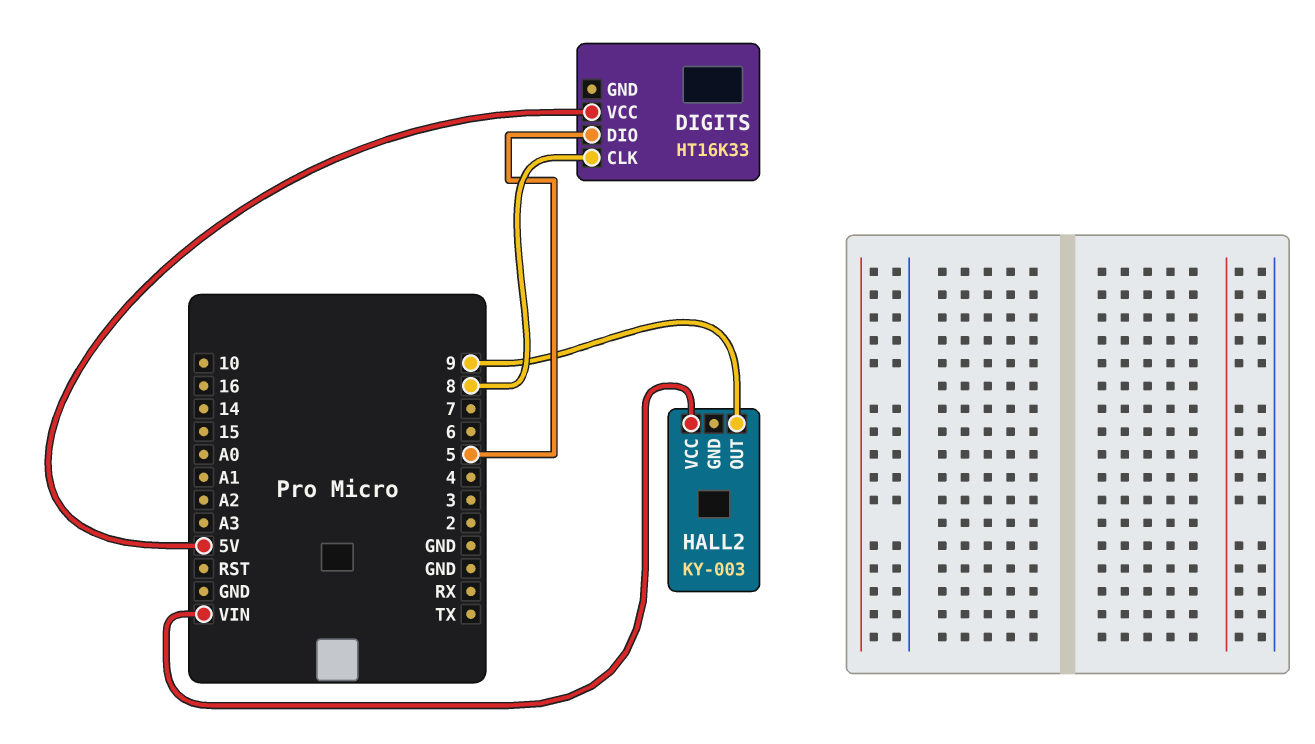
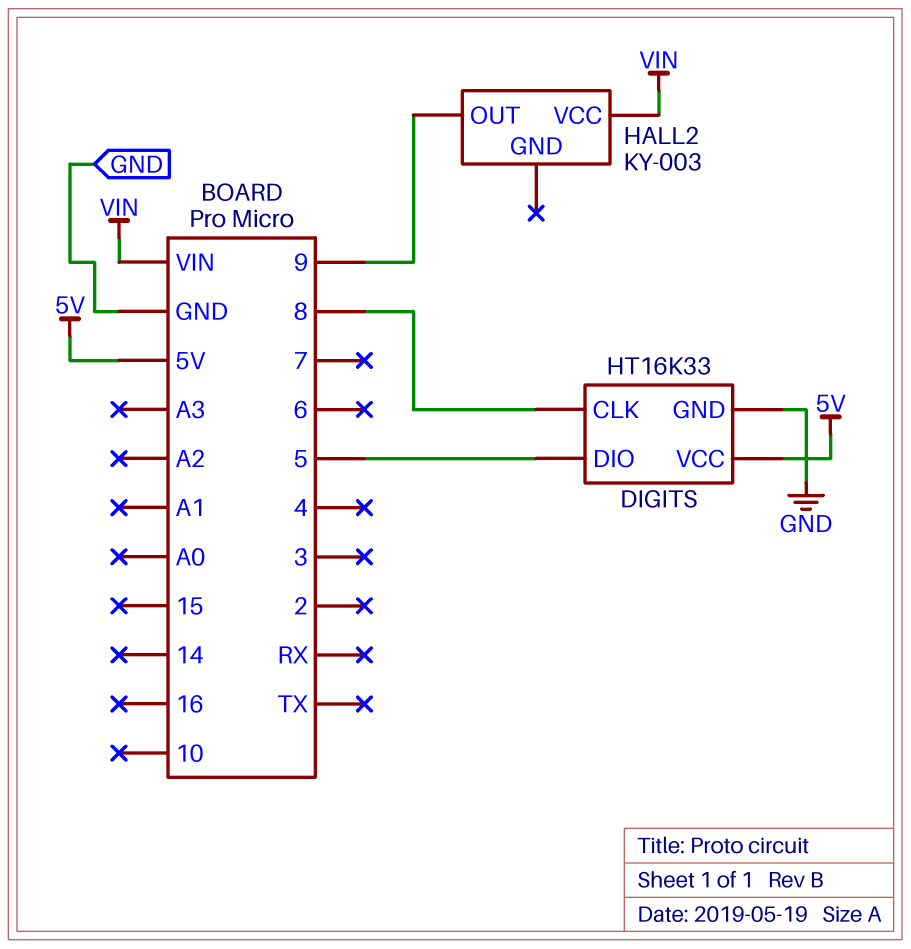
DIGITS pin GND: none -> GND

